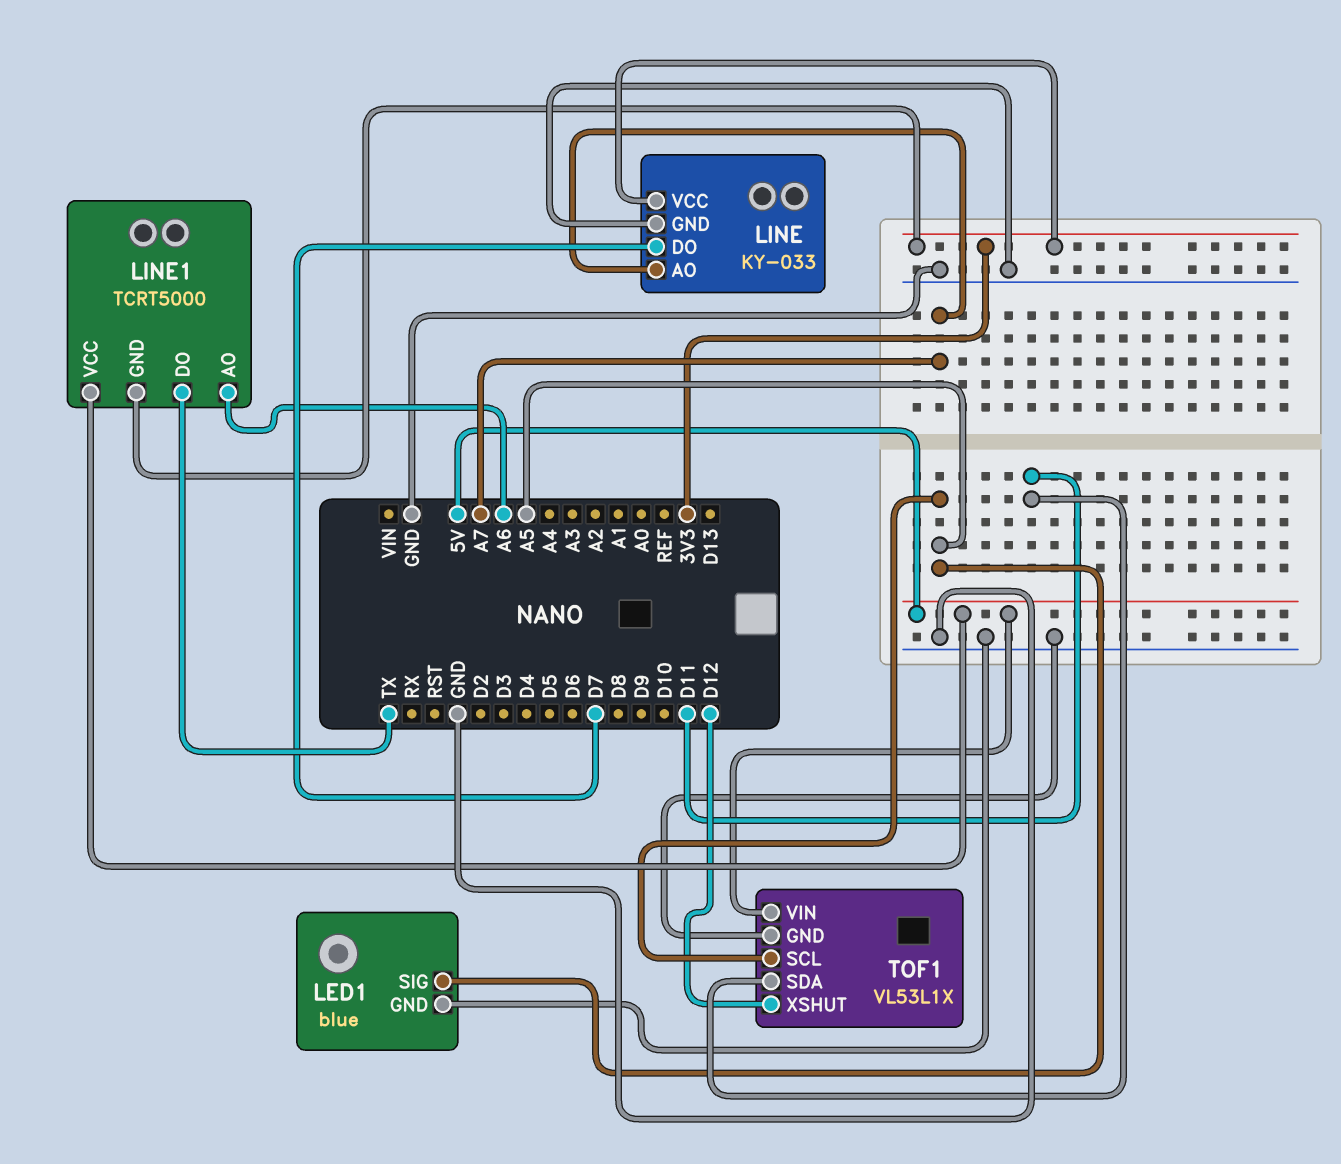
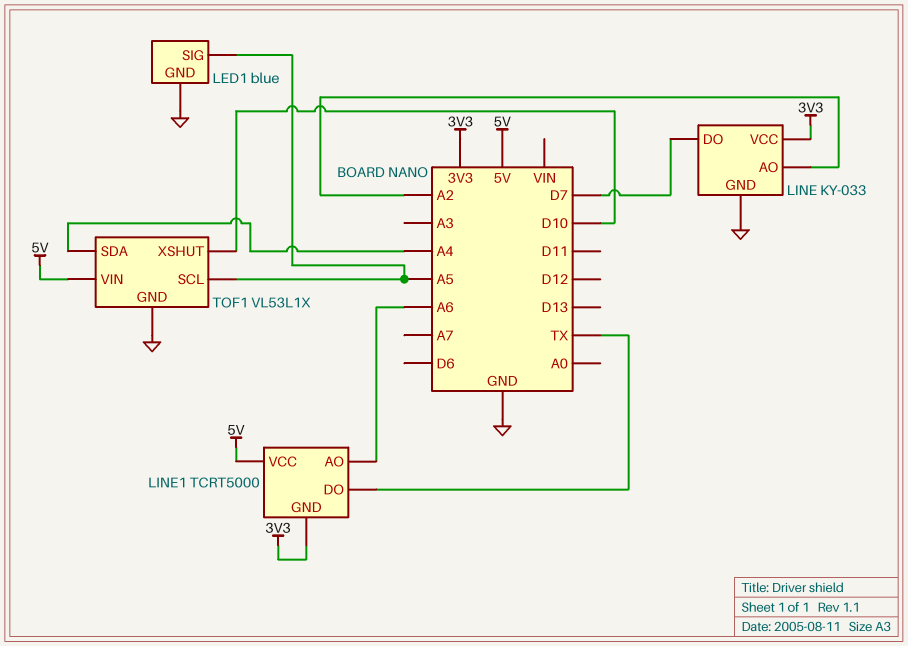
LINE pin AO: A7 -> A2
TOF1 pin SDA: D11 -> A4
TOF1 pin XSHUT: D12 -> D10

